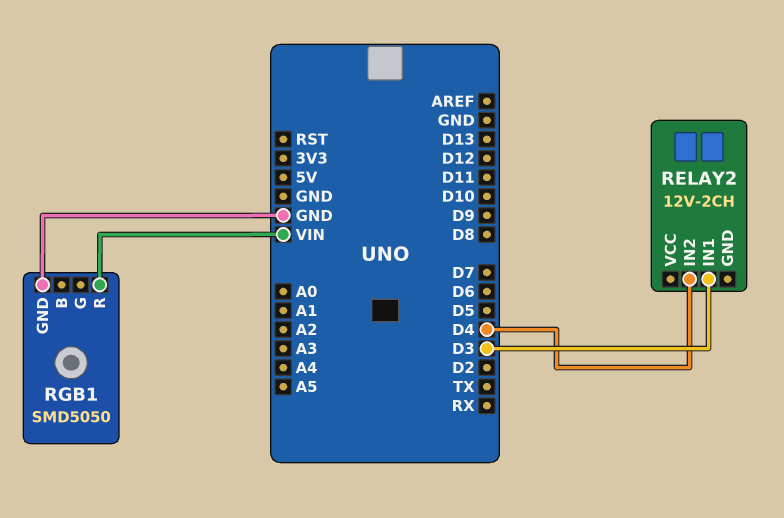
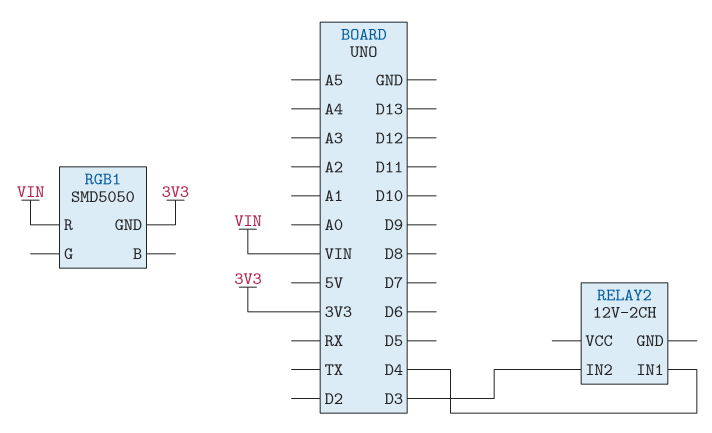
RELAY2 pin IN1: D3 -> D4
RELAY2 pin IN2: D4 -> D3
RGB1 pin GND: GND -> 3V3

